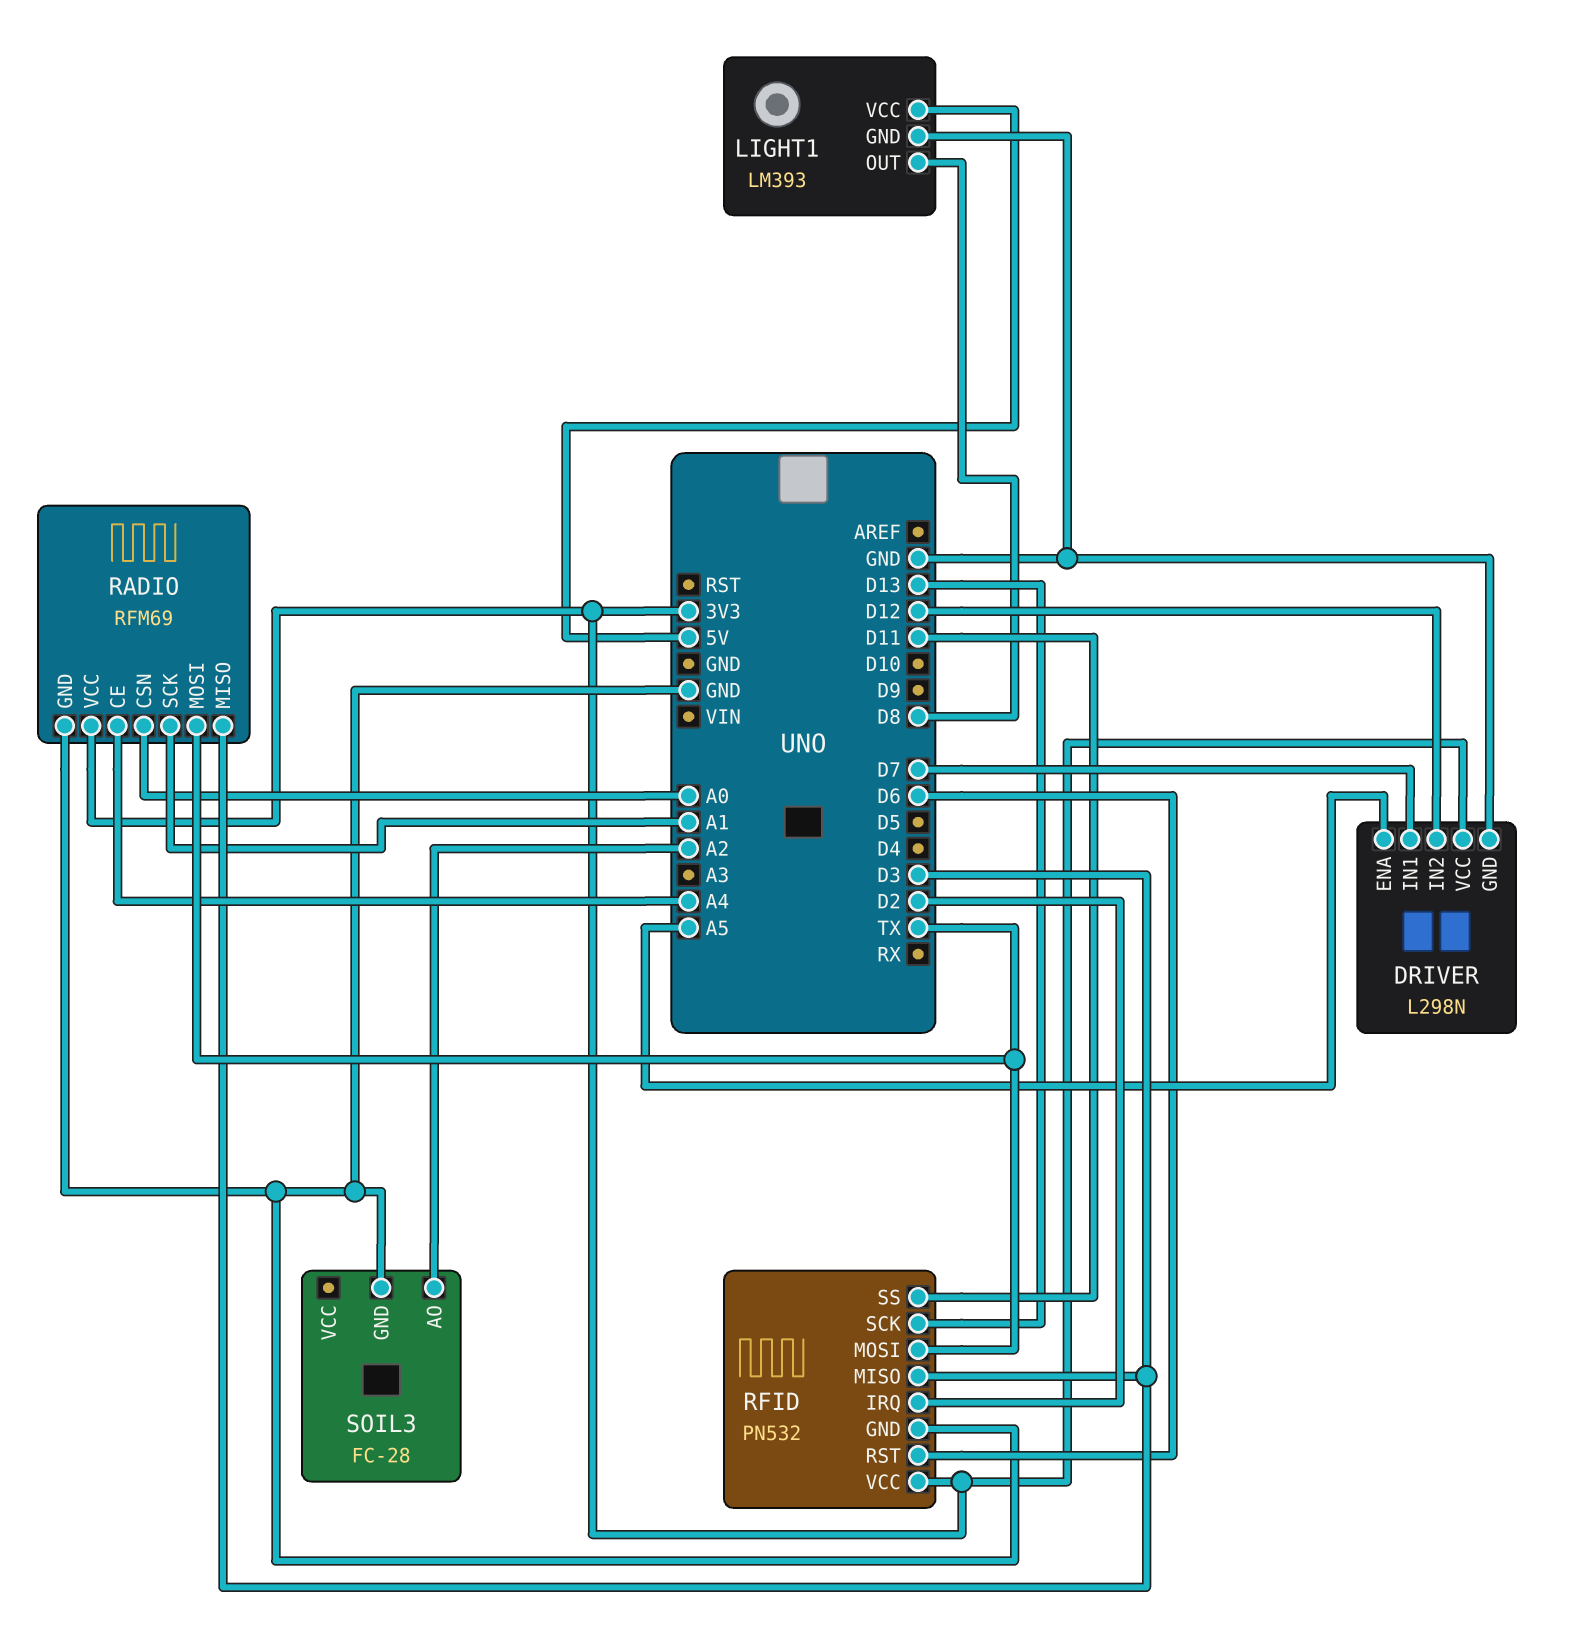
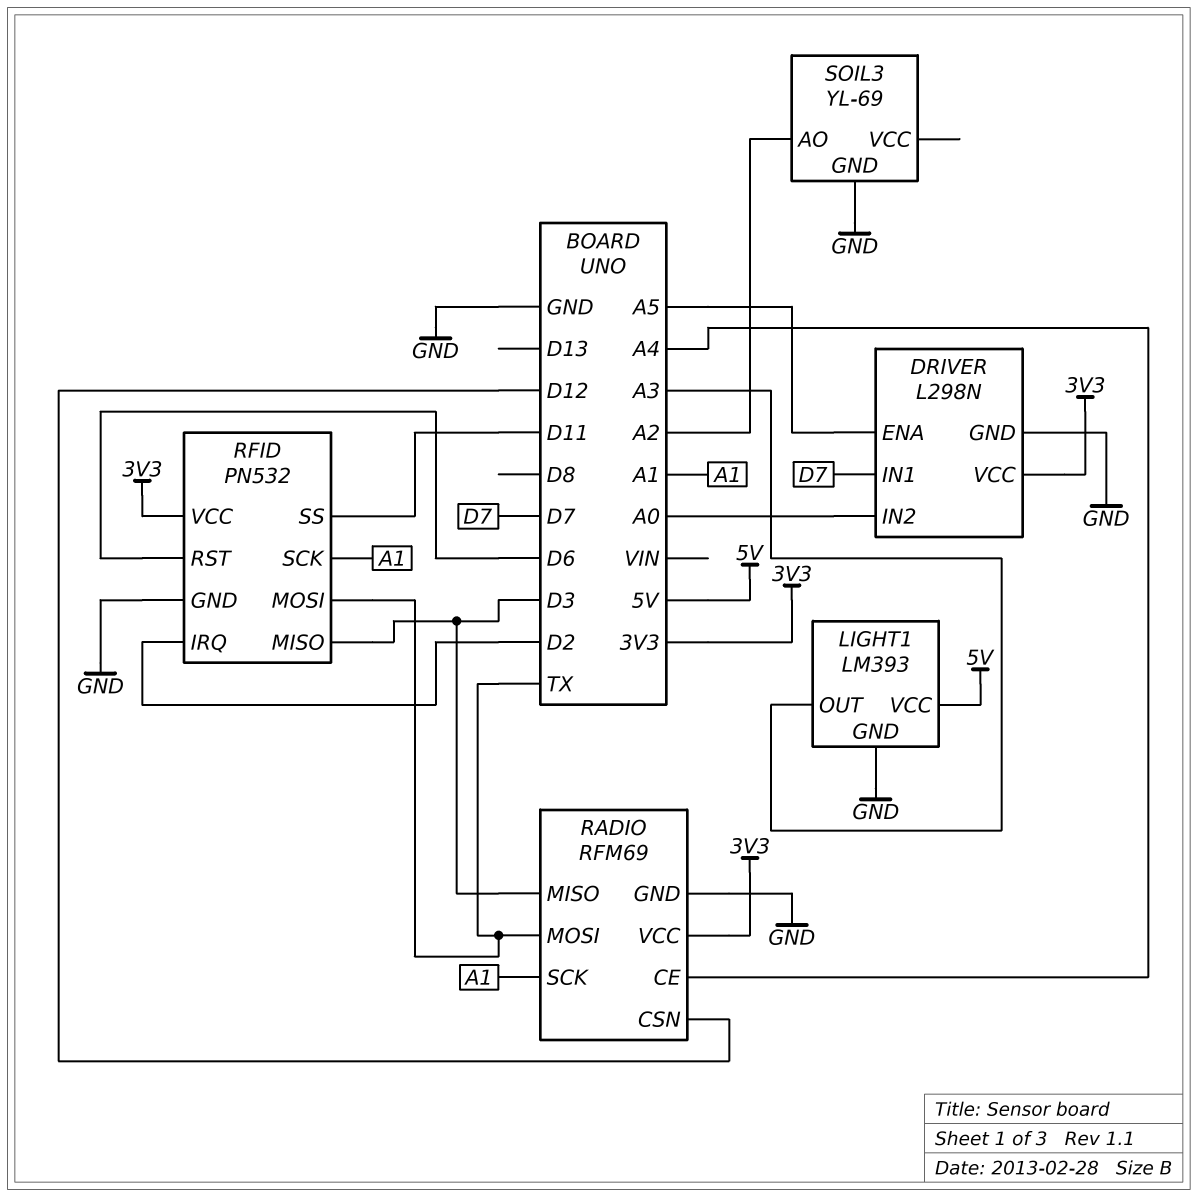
DRIVER pin IN2: D12 -> A0
LIGHT1 pin OUT: D8 -> A3
RADIO pin CSN: A0 -> D12
RFID pin SCK: D13 -> A1
SOIL3: FC-28 -> YL-69

